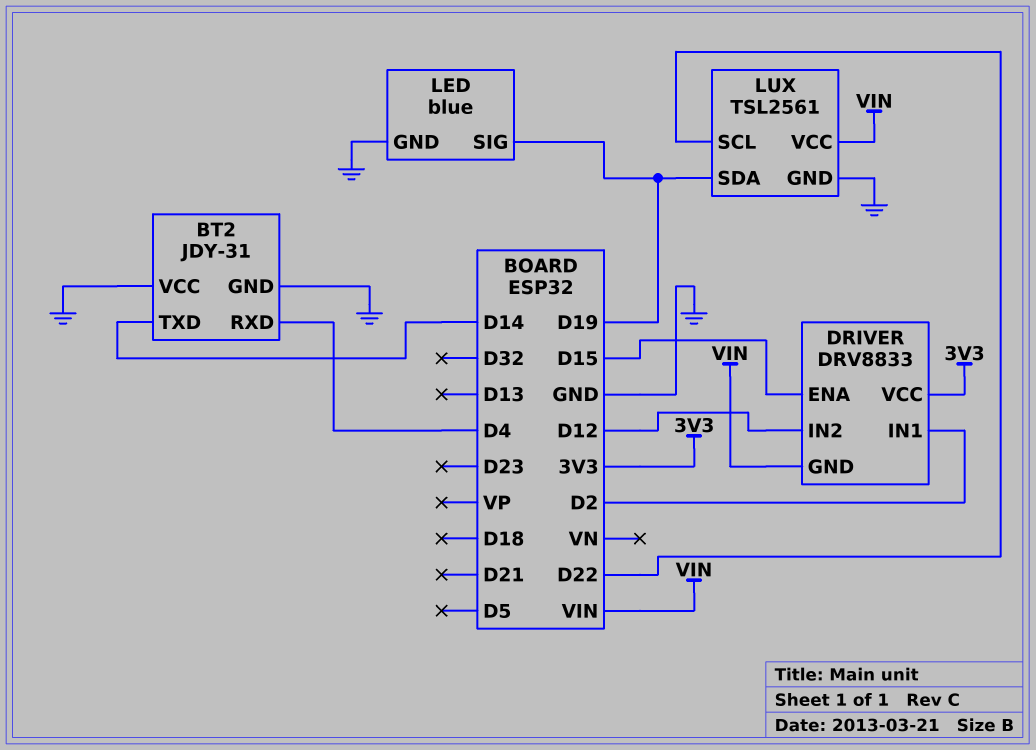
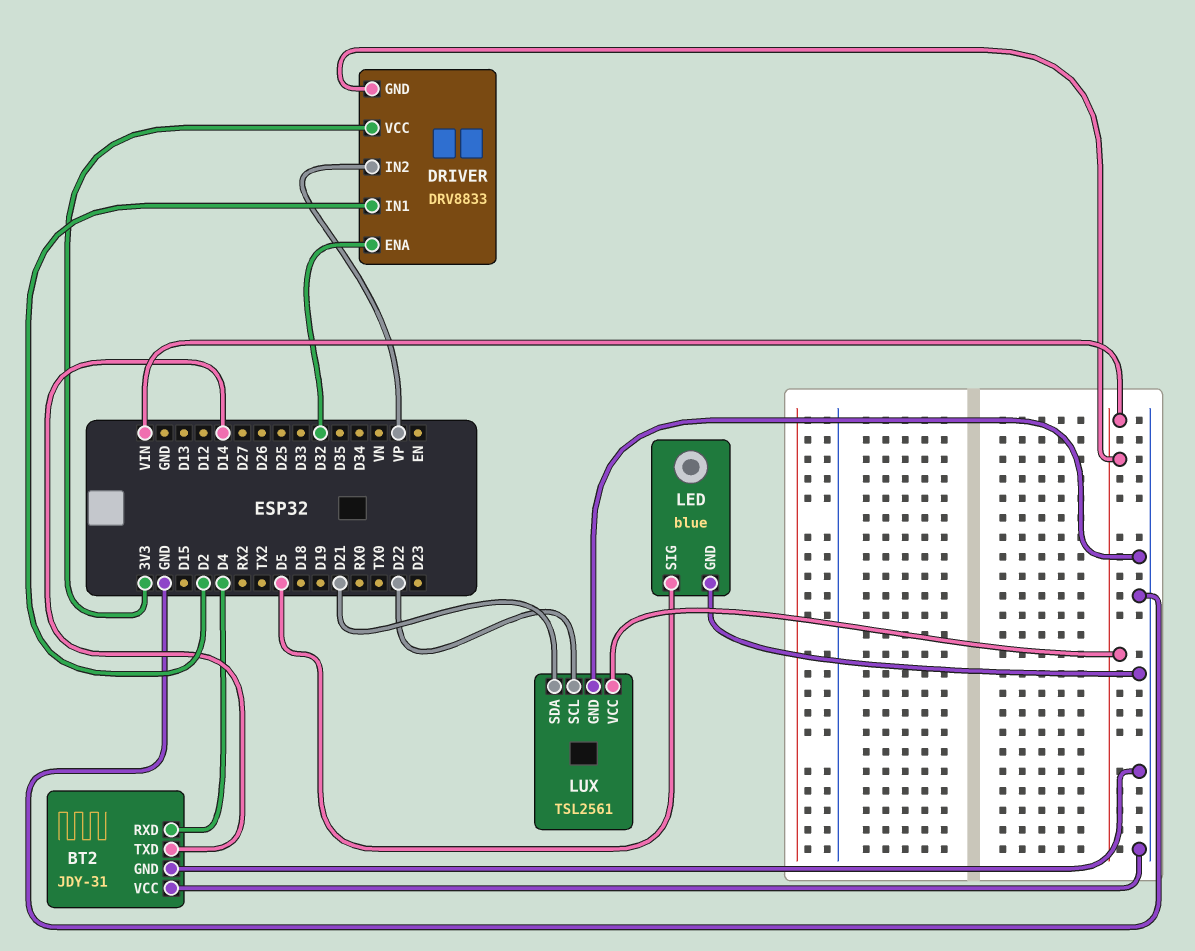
DRIVER pin ENA: D15 -> D32
DRIVER pin IN2: D12 -> VP
LED pin SIG: D19 -> D5
LUX pin SDA: D19 -> D21

